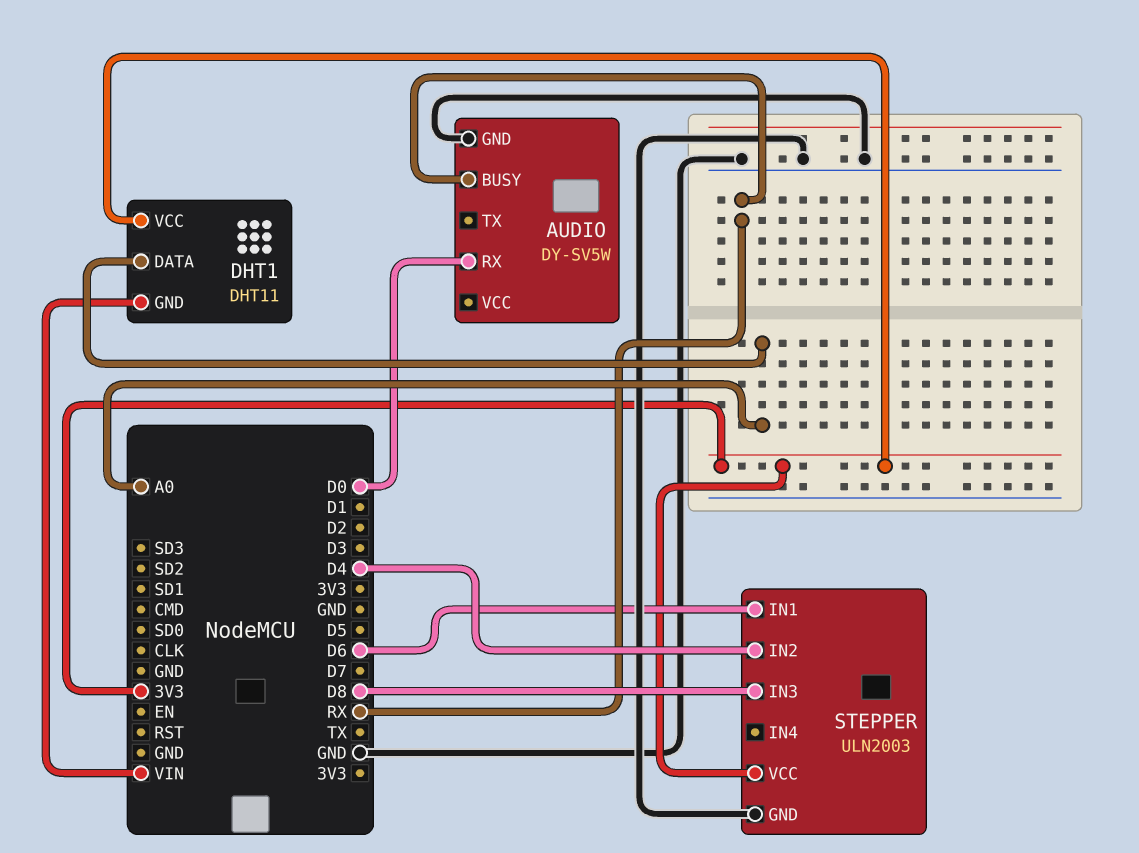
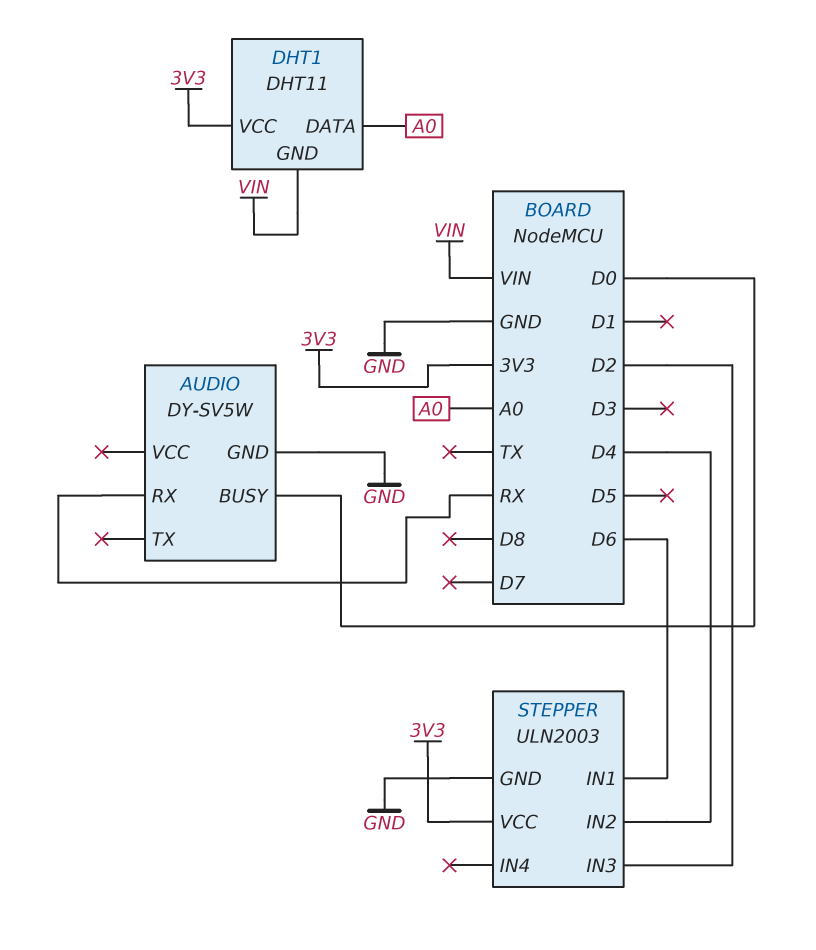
AUDIO pin BUSY: RX -> D0
AUDIO pin RX: D0 -> RX
STEPPER pin IN3: D8 -> D2

